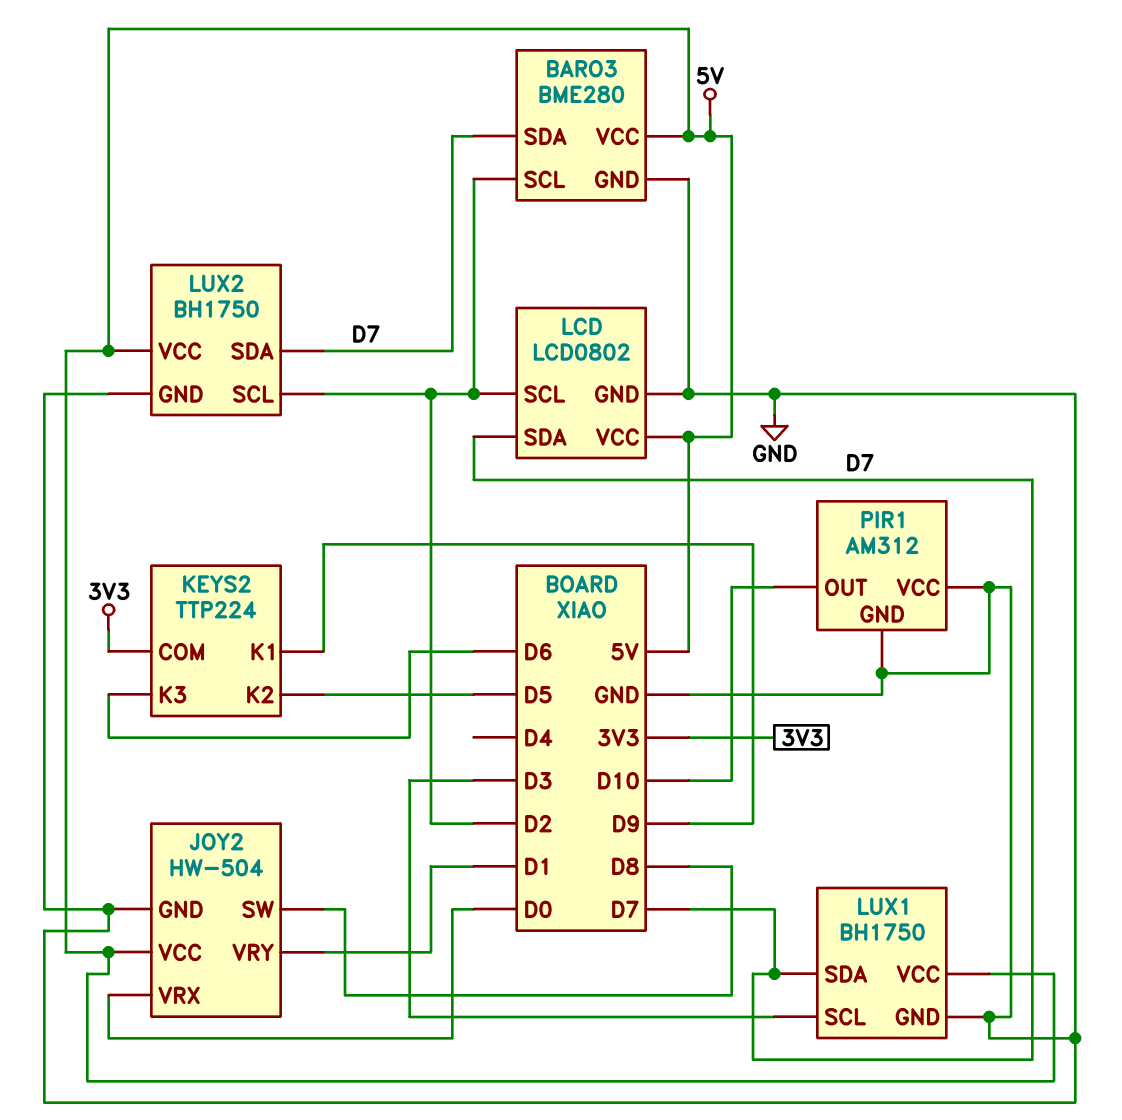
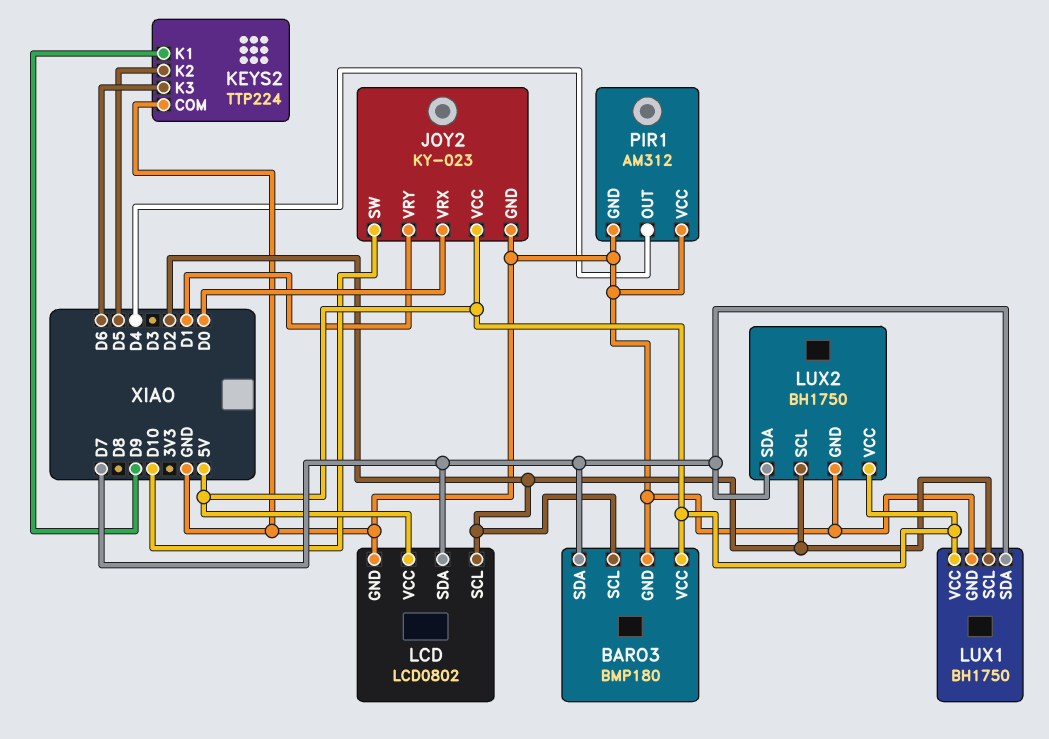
BARO3: BME280 -> BMP180
JOY2: HW-504 -> KY-023
JOY2 pin SW: D8 -> D10
KEYS2 pin COM: 3V3 -> GND
LUX1 pin SCL: D3 -> D2
PIR1 pin OUT: D10 -> D4

